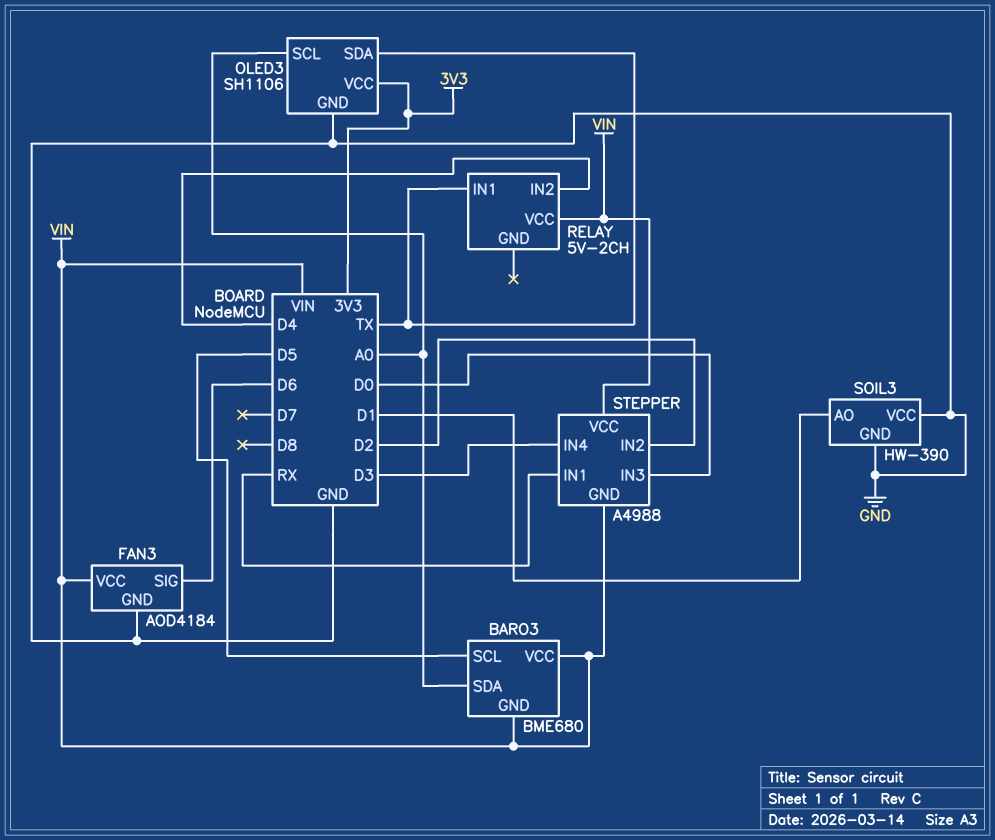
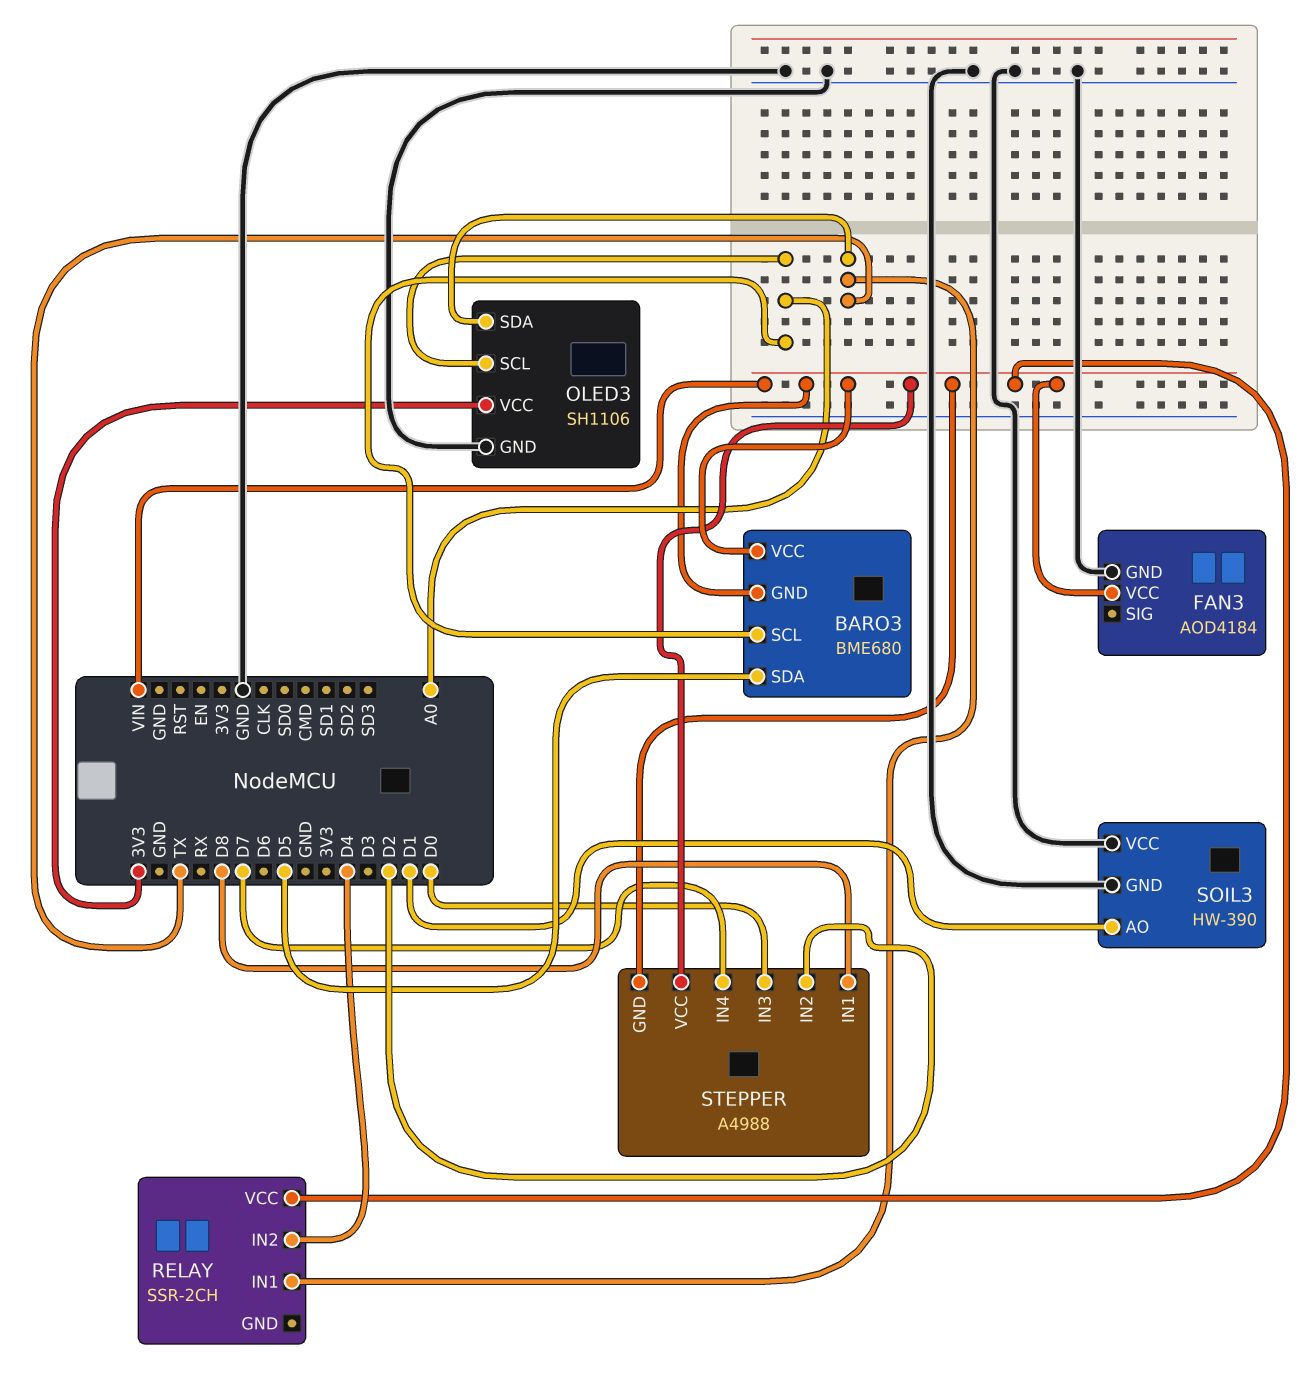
BARO3 pin SCL: D5 -> A0
BARO3 pin SDA: A0 -> D5
FAN3 pin SIG: D6 -> none
RELAY: 5V-2CH -> SSR-2CH
STEPPER pin IN1: RX -> D8
STEPPER pin IN4: D3 -> D7

